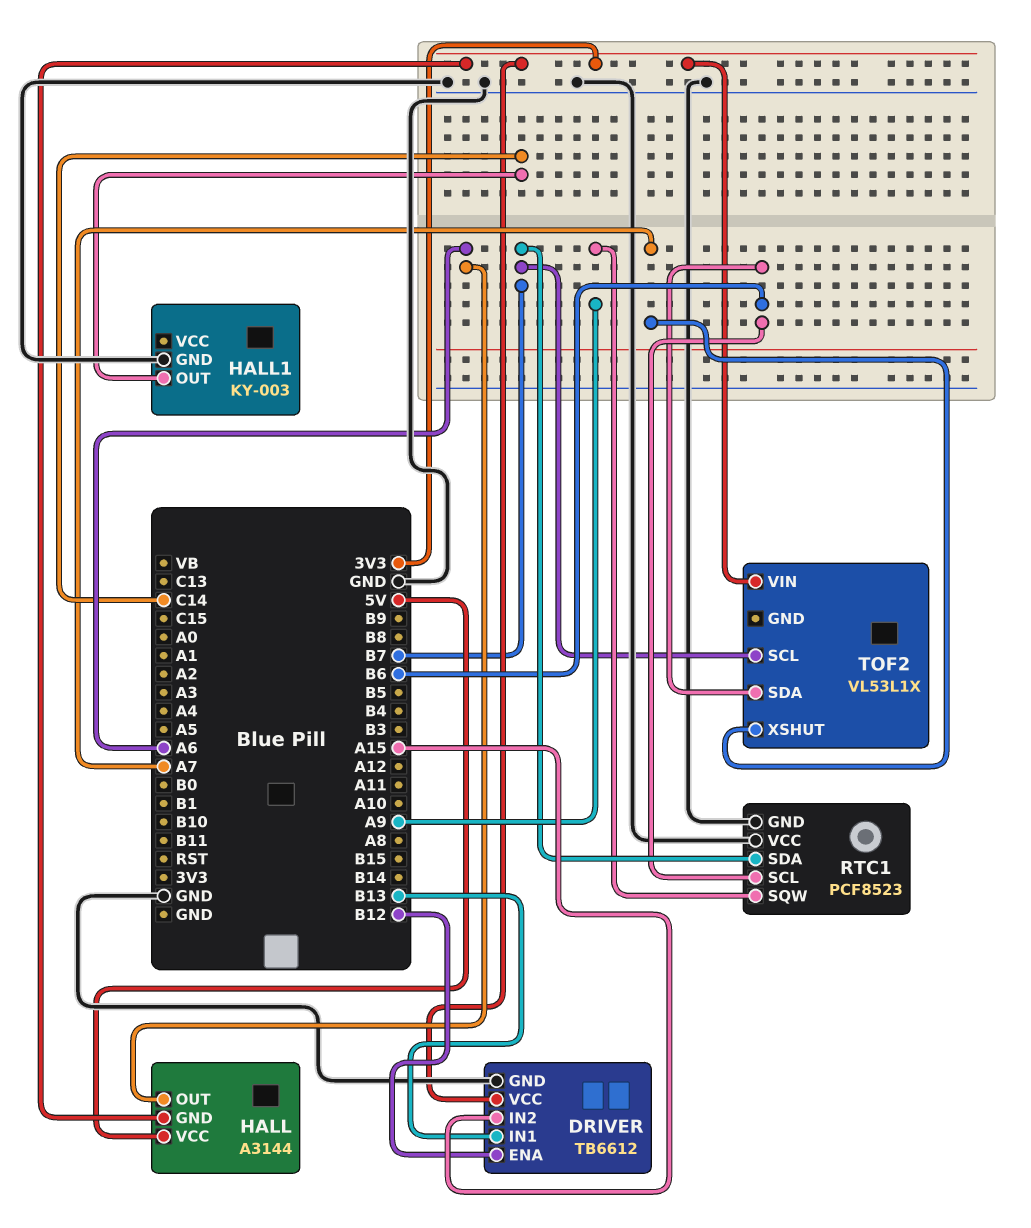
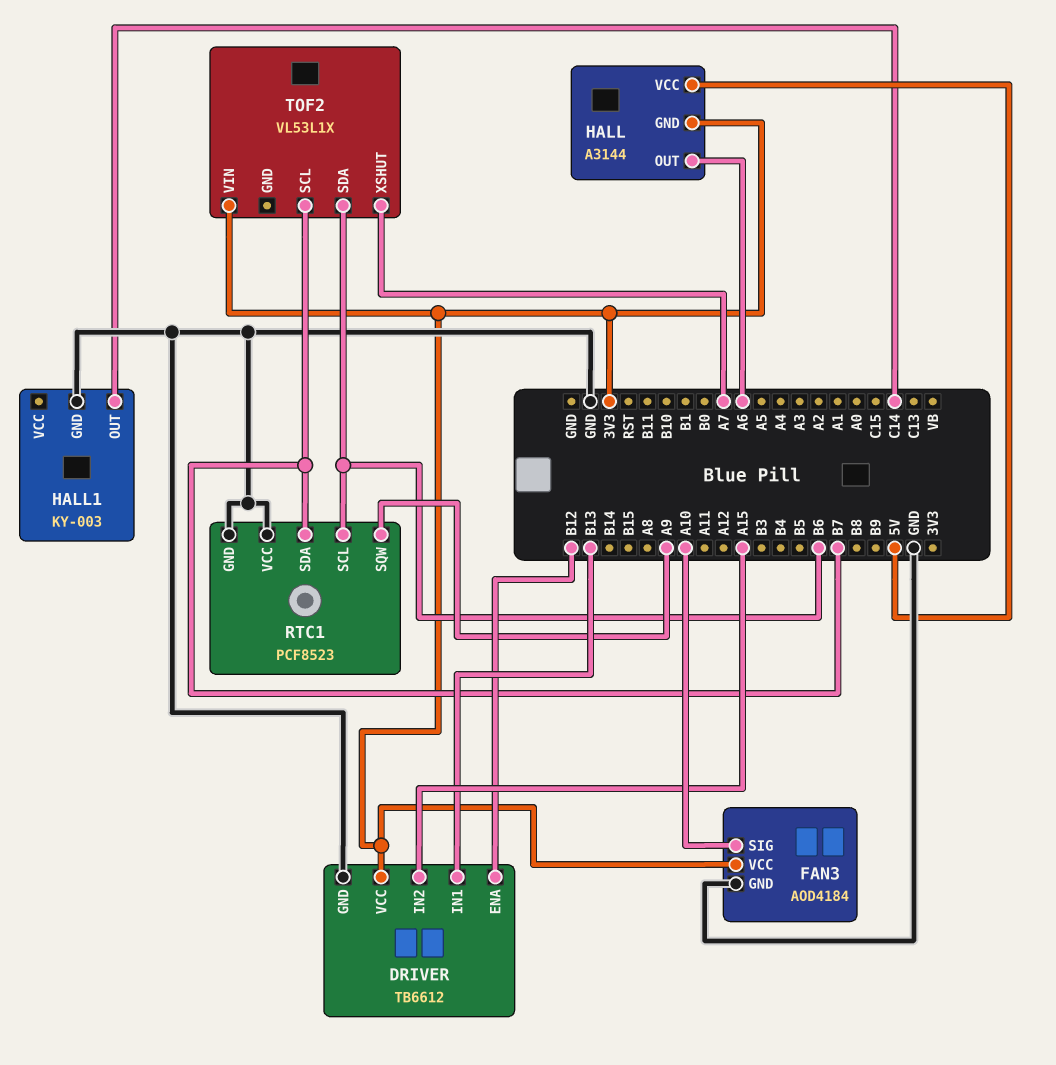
FAN3: none -> AOD4184
FAN3 pin GND: none -> GND
FAN3 pin SIG: none -> A10
FAN3 pin VCC: none -> 3V3

